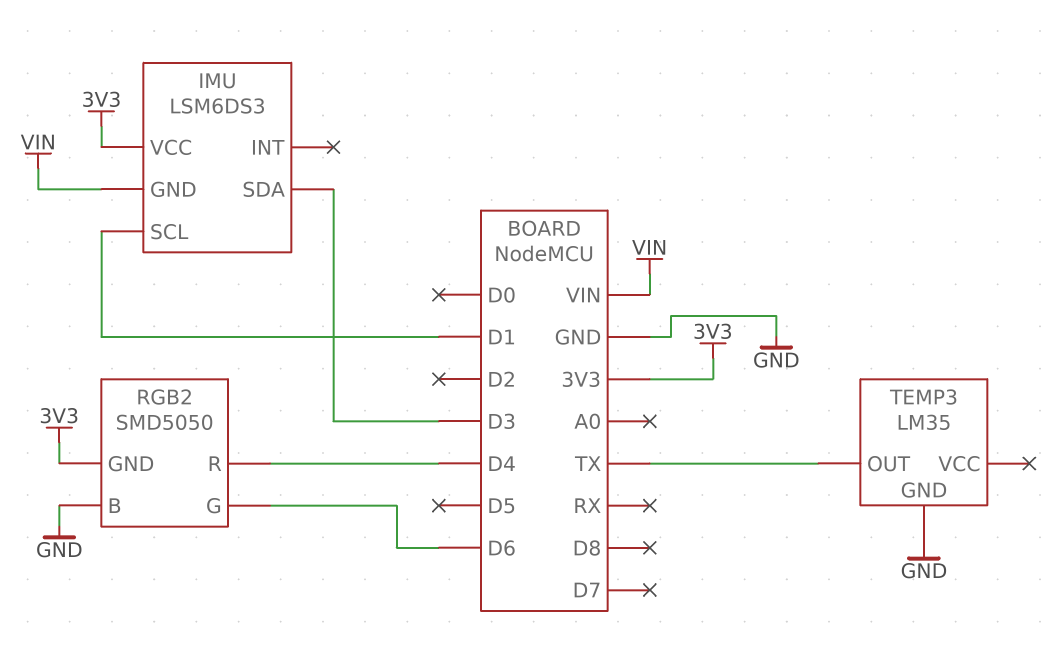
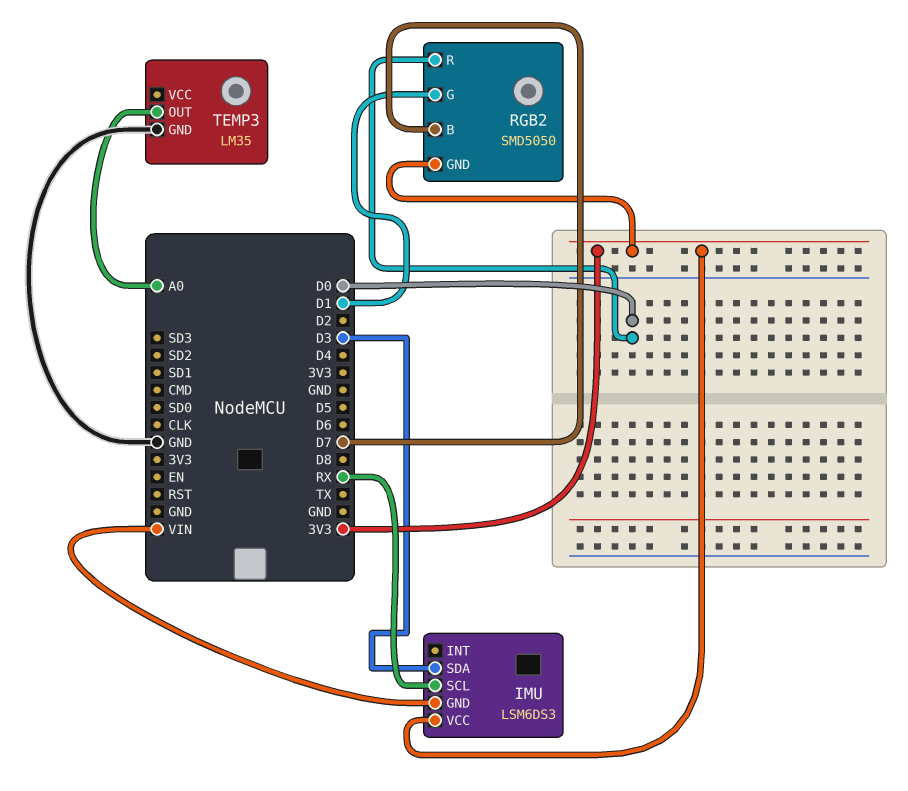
IMU pin SCL: D1 -> RX
RGB2 pin B: GND -> D7
RGB2 pin G: D6 -> D1
RGB2 pin R: D4 -> D0
TEMP3 pin OUT: TX -> A0

